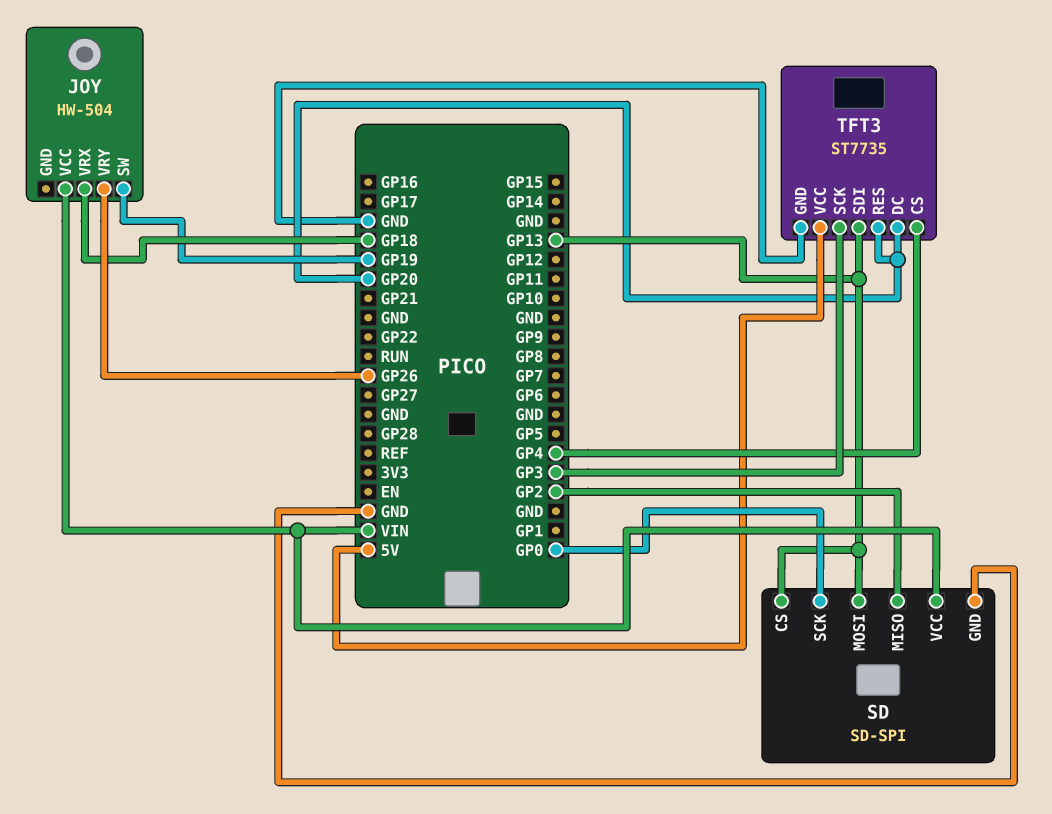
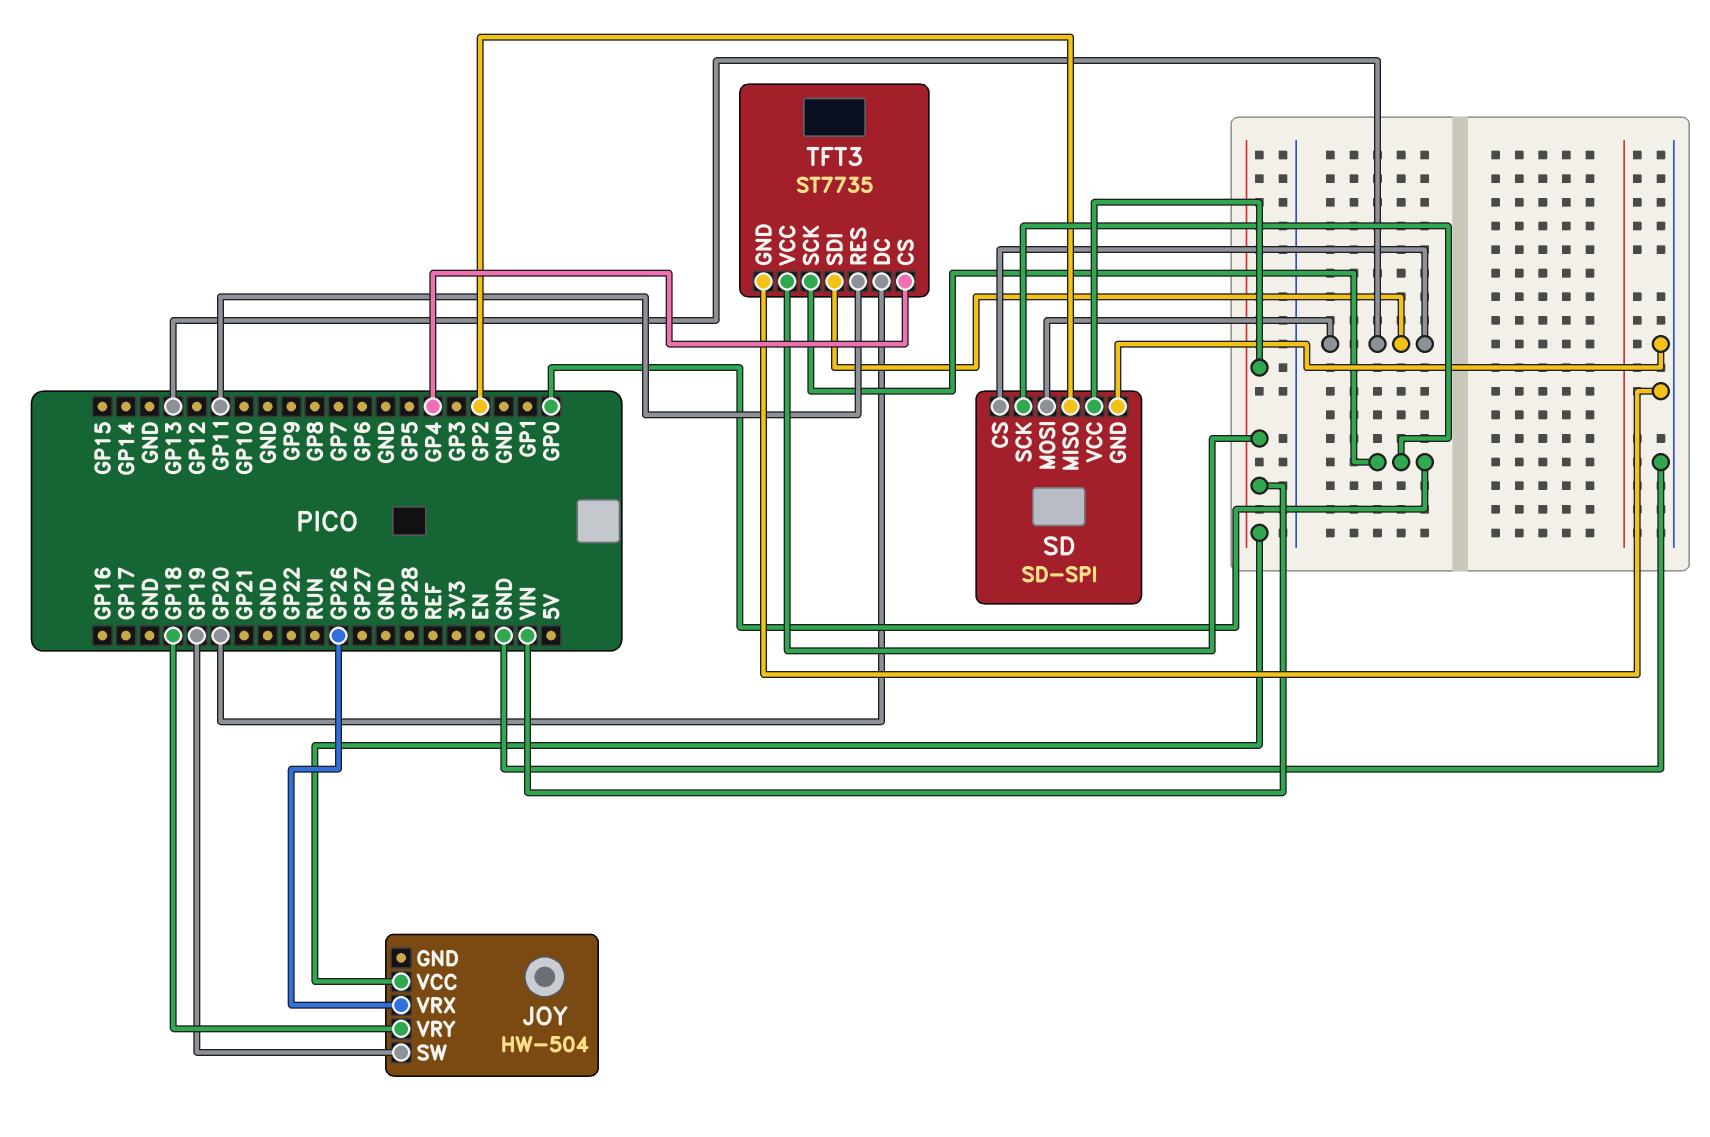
JOY pin VRX: GP18 -> GP26
JOY pin VRY: GP26 -> GP18
TFT3 pin RES: GP20 -> GP11
TFT3 pin SCK: GP3 -> GP0
TFT3 pin VCC: 5V -> VIN

